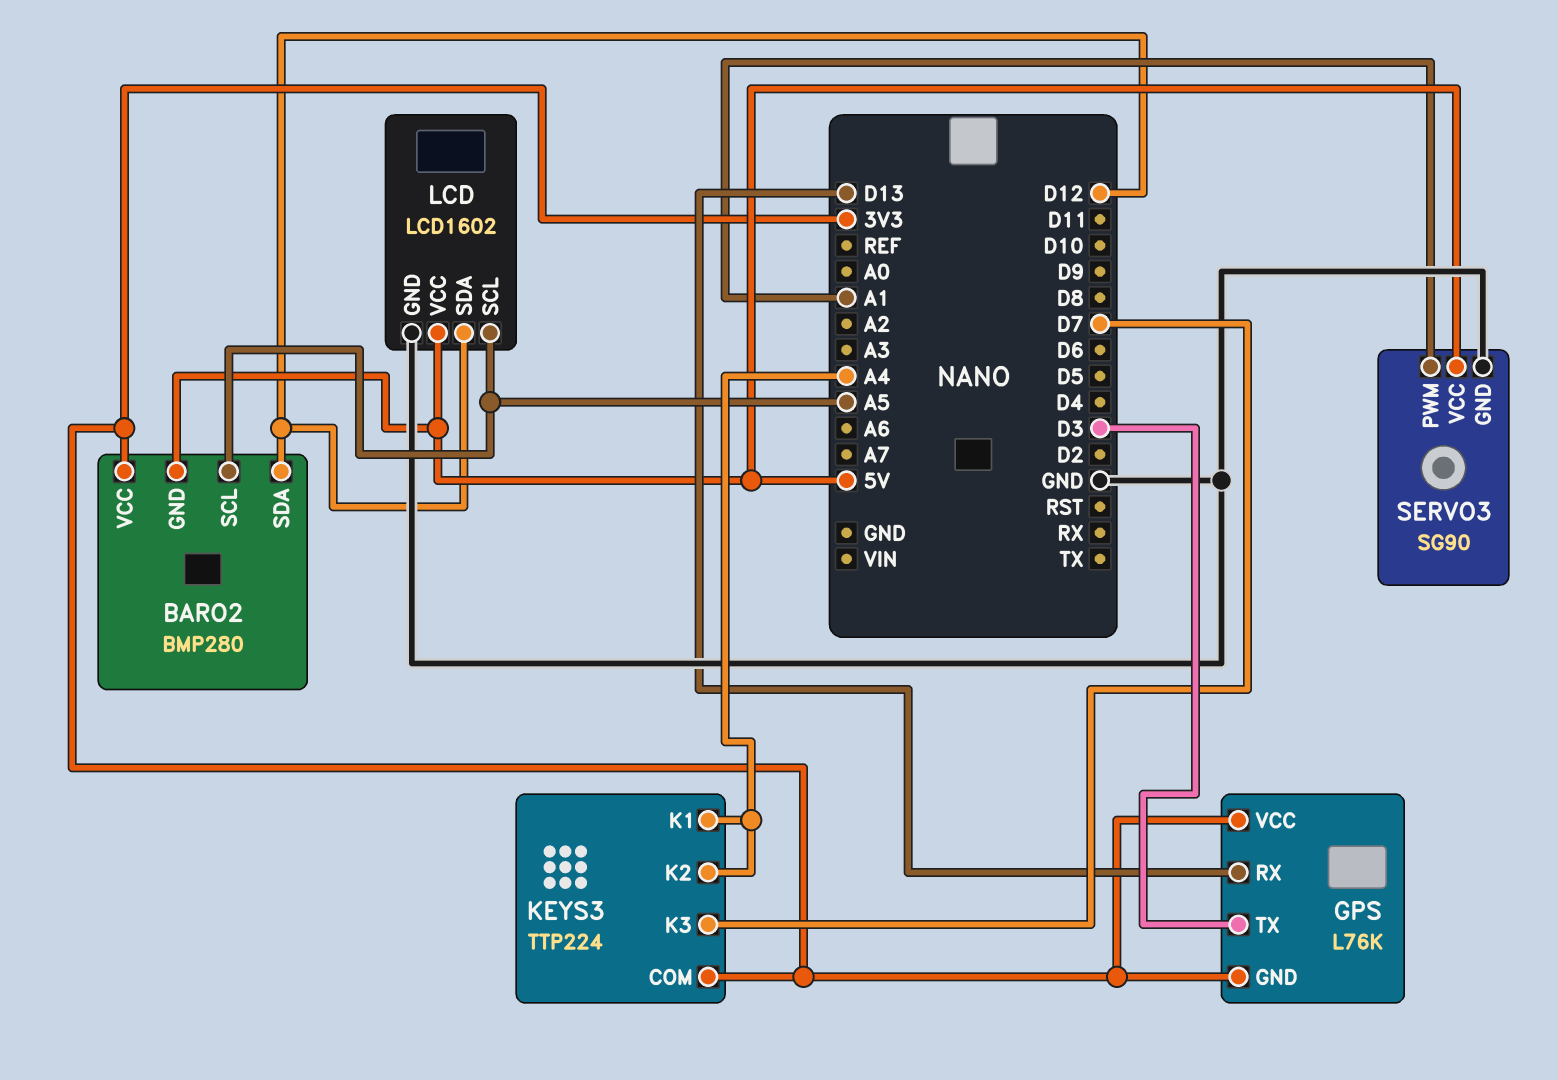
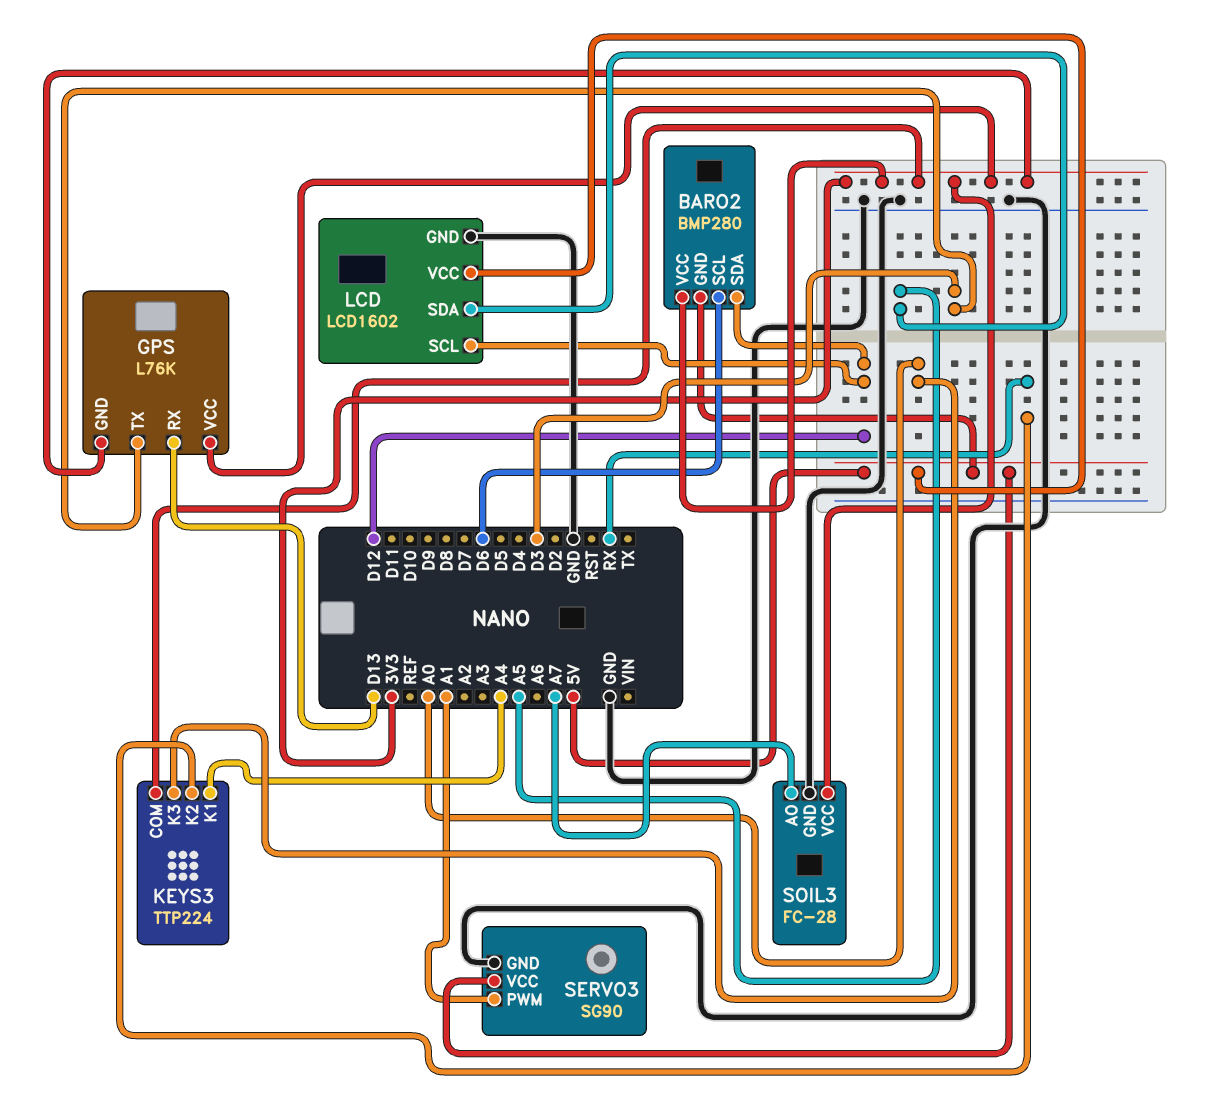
BARO2 pin SCL: A5 -> D6
KEYS3 pin K2: A4 -> RX
KEYS3 pin K3: D7 -> A0
LCD pin SCL: A5 -> D12
LCD pin SDA: D12 -> A5
SOIL3: none -> FC-28
SOIL3 pin AO: none -> A7
SOIL3 pin GND: none -> GND
SOIL3 pin VCC: none -> 3V3

